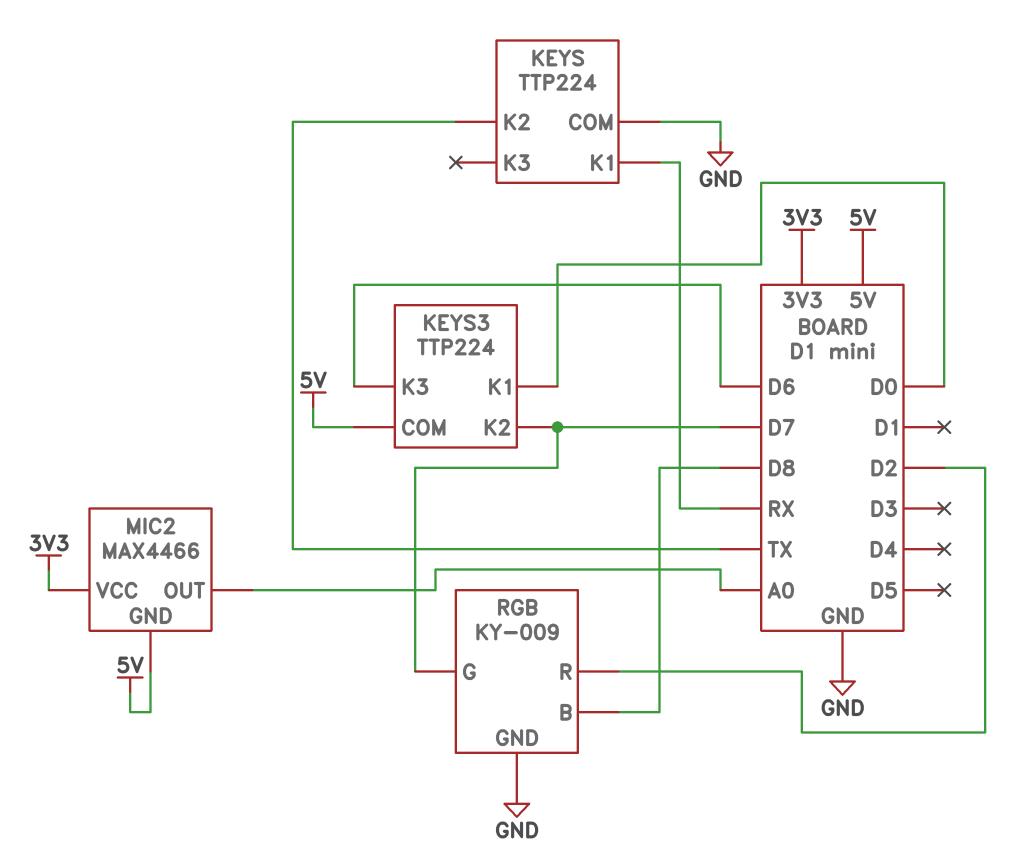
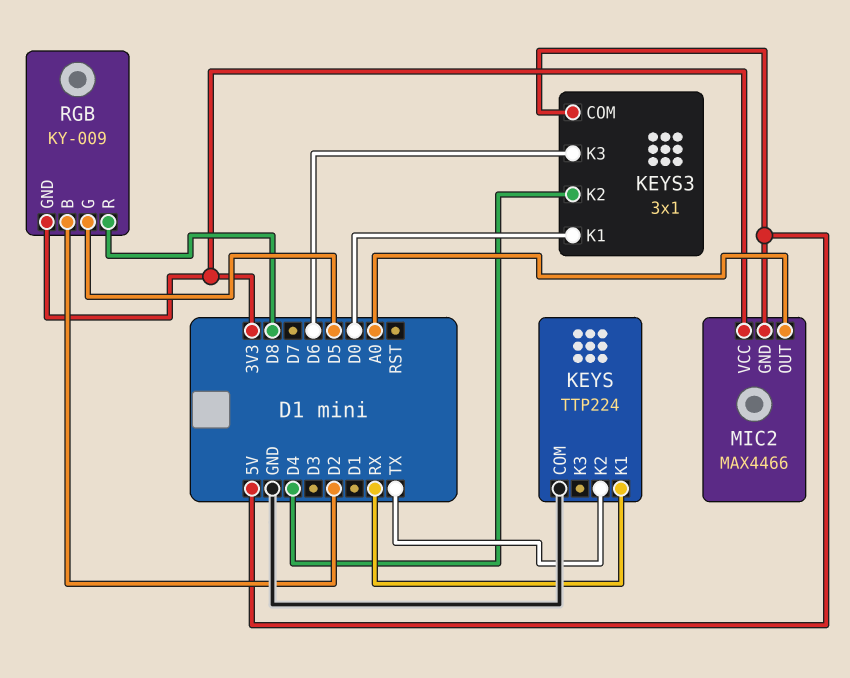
KEYS3: TTP224 -> 3x1
KEYS3 pin K2: D7 -> D4
RGB pin B: D8 -> D2
RGB pin G: D7 -> D5
RGB pin GND: GND -> 3V3
RGB pin R: D2 -> D8

